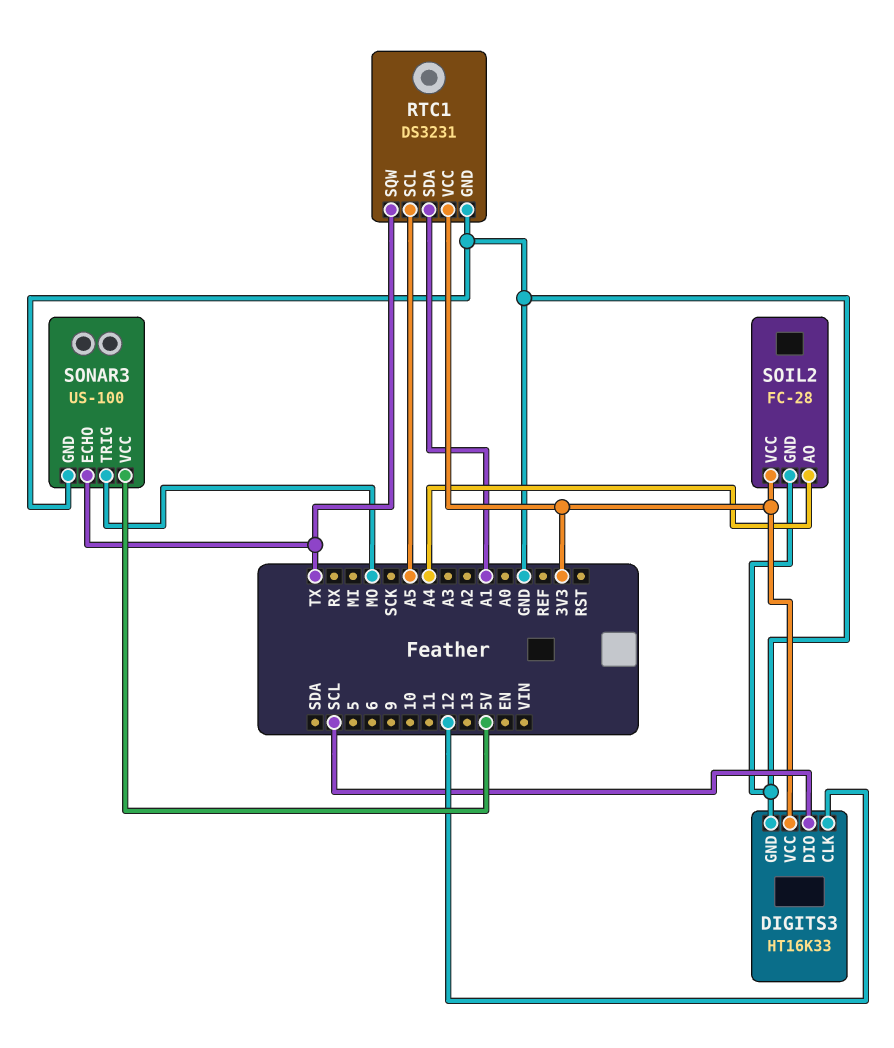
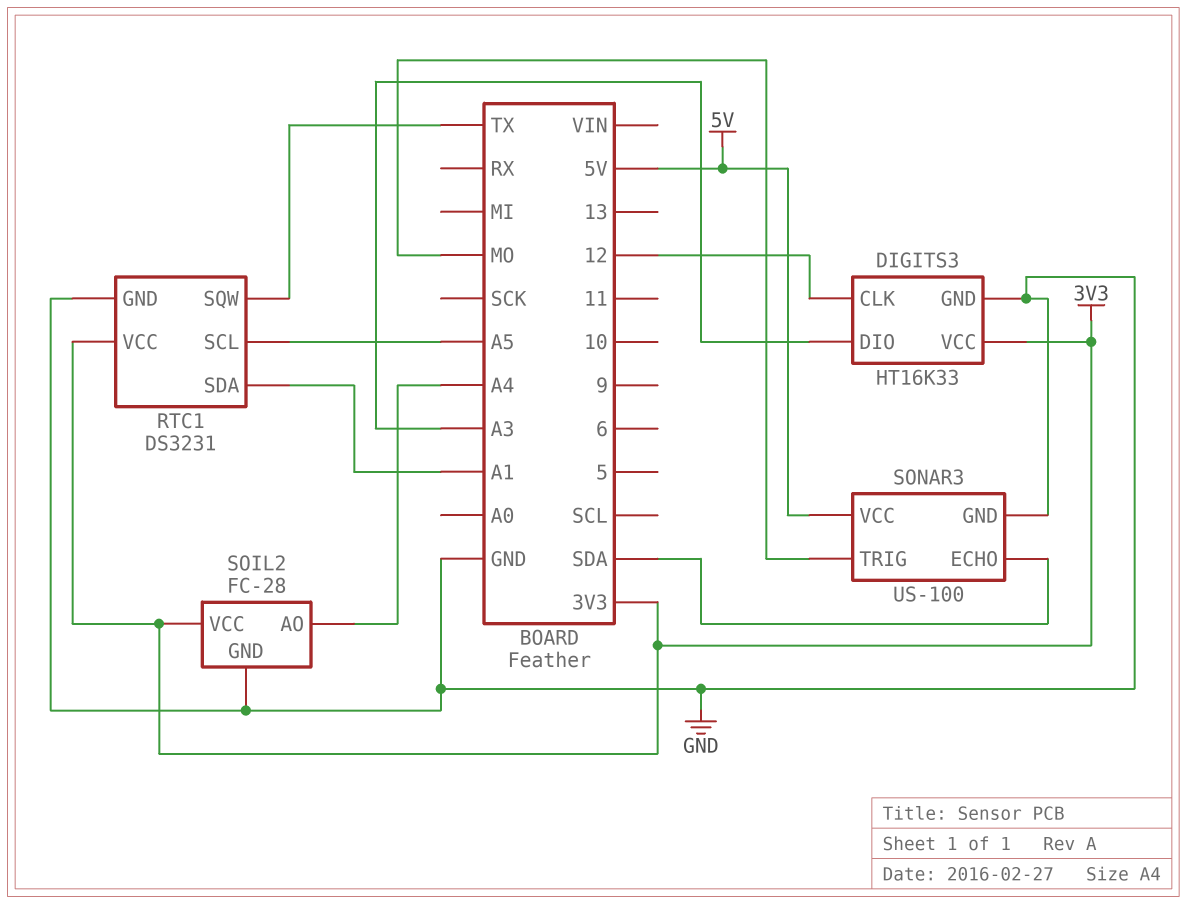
DIGITS3 pin DIO: SCL -> A3
SONAR3 pin ECHO: TX -> SDA

